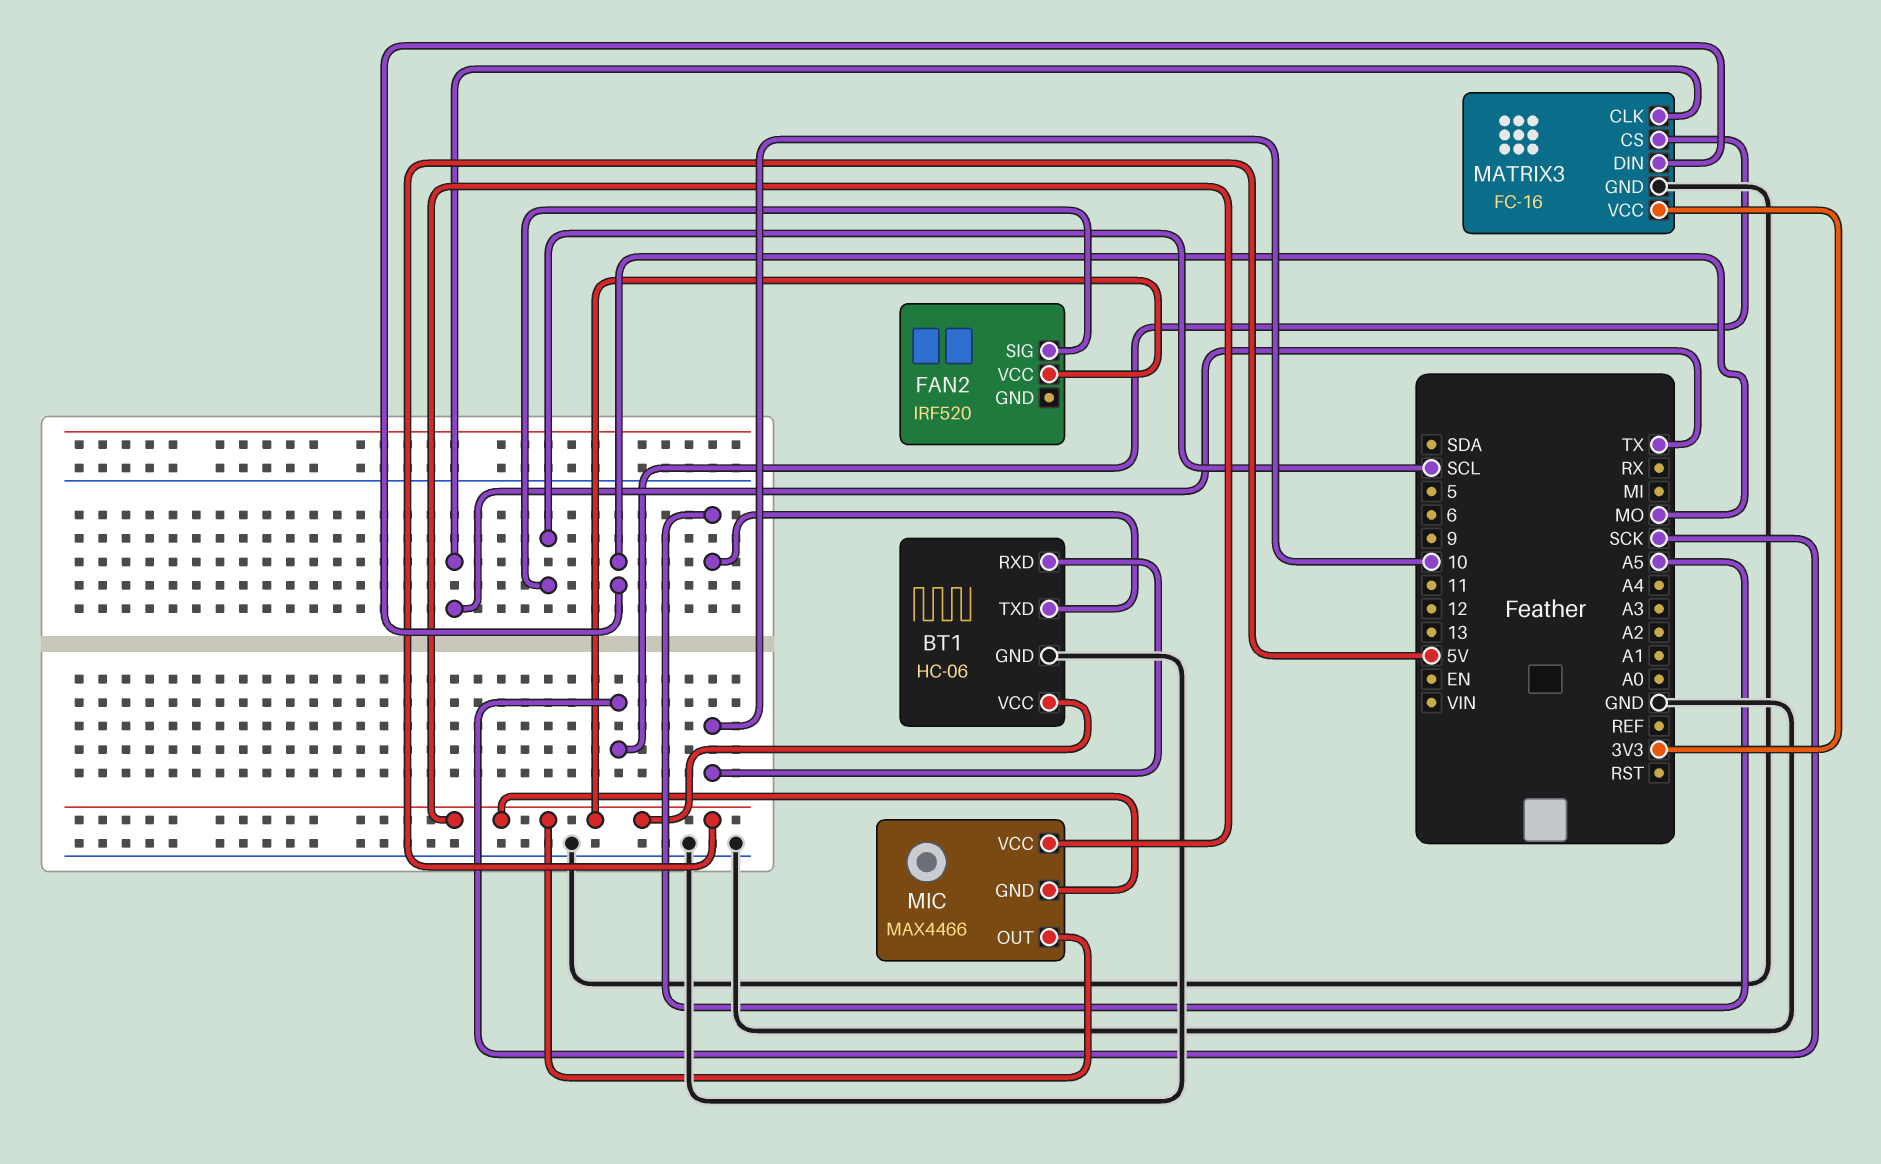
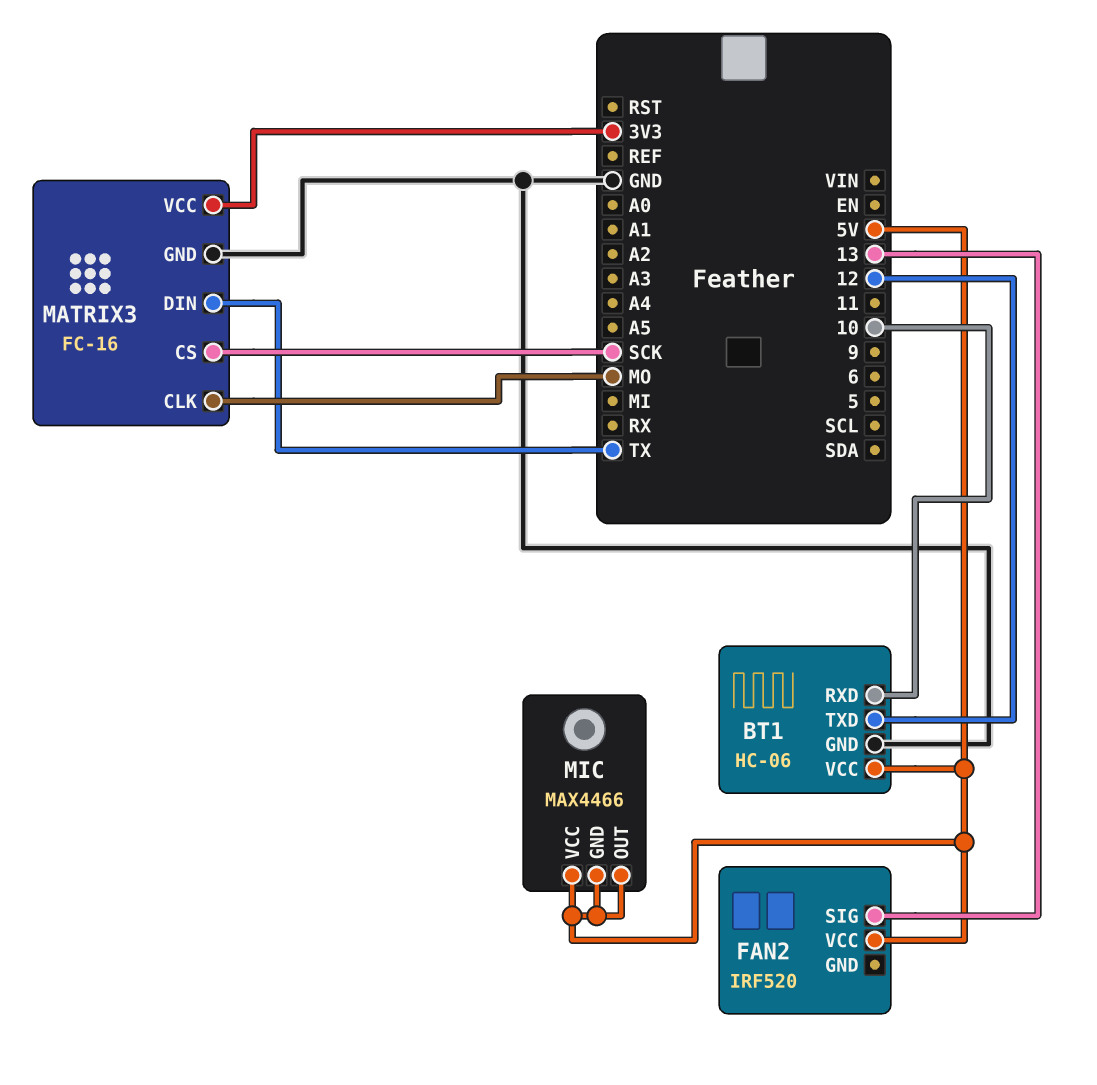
BT1 pin TXD: A5 -> 12
FAN2 pin SIG: SCL -> 13
MATRIX3 pin CLK: TX -> MO
MATRIX3 pin DIN: MO -> TX

